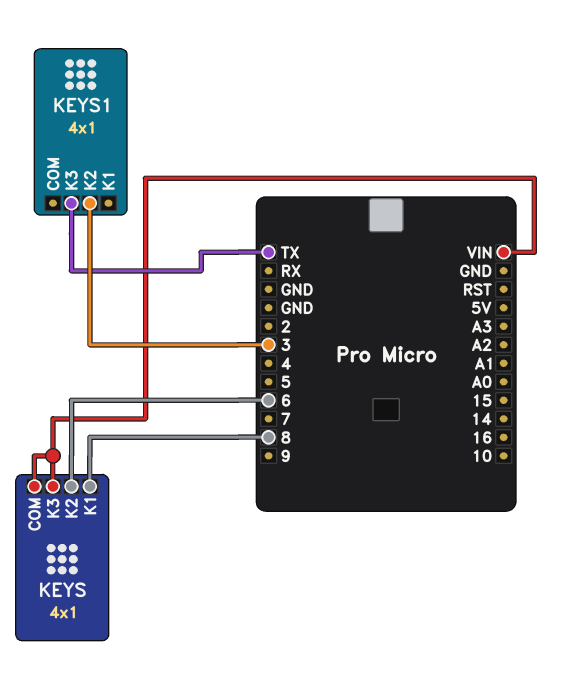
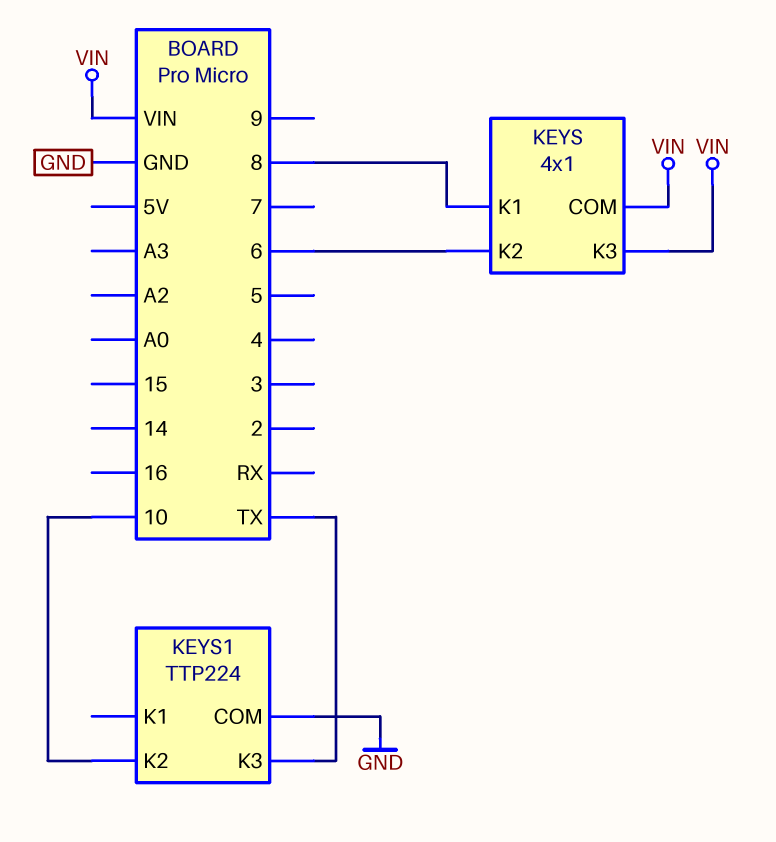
KEYS1: 4x1 -> TTP224
KEYS1 pin COM: none -> GND
KEYS1 pin K2: 3 -> 10

